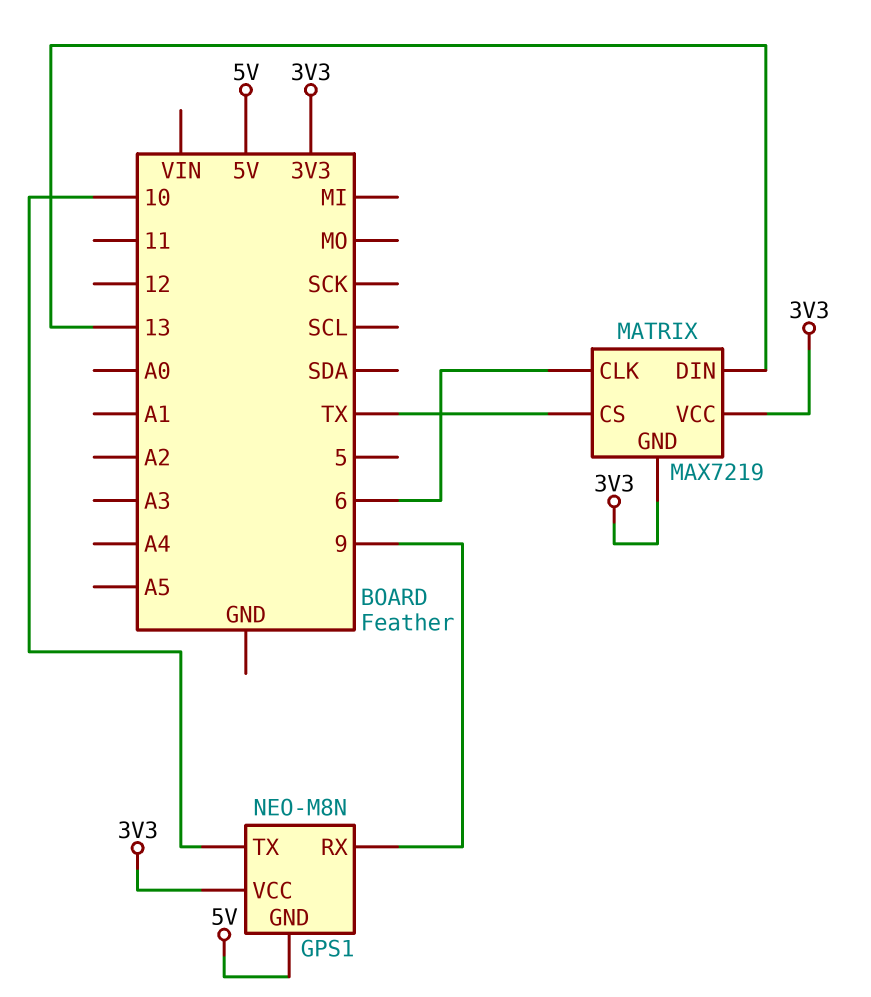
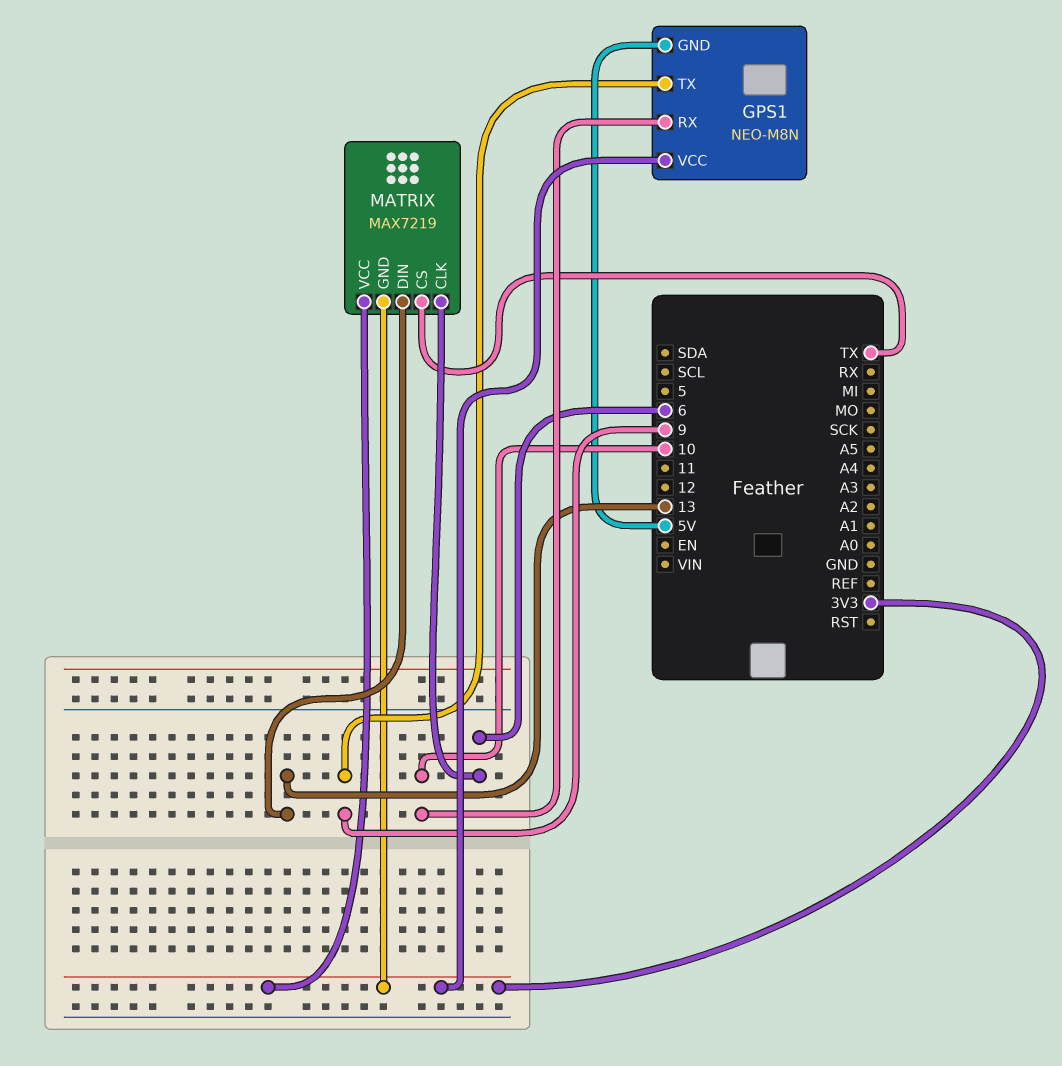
GPS1 pin RX: 9 -> 10
GPS1 pin TX: 10 -> 9

